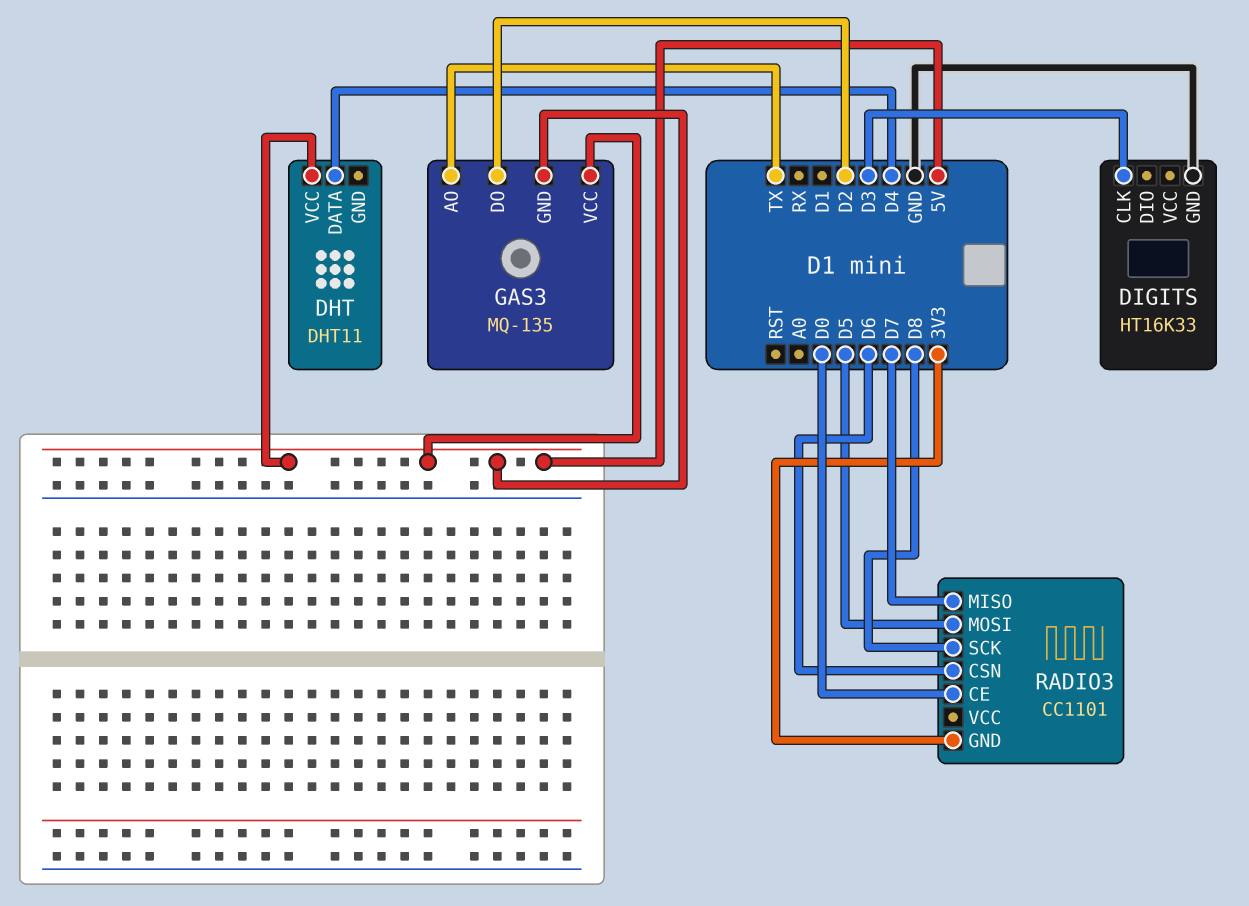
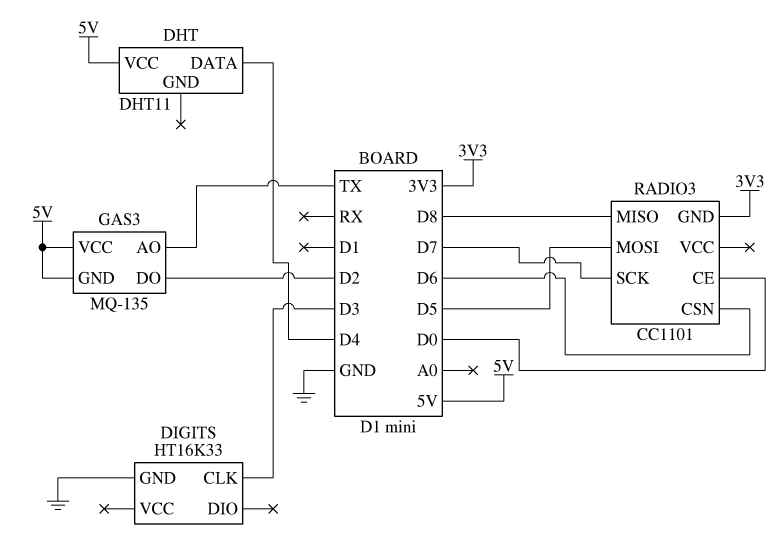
RADIO3 pin MISO: D7 -> D8
RADIO3 pin SCK: D8 -> D7

